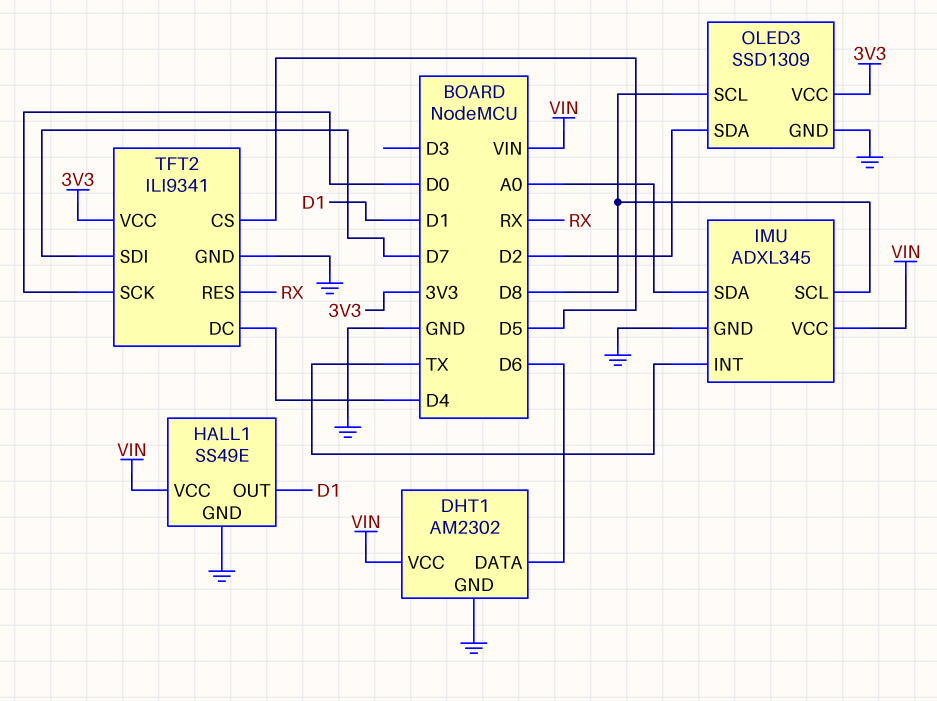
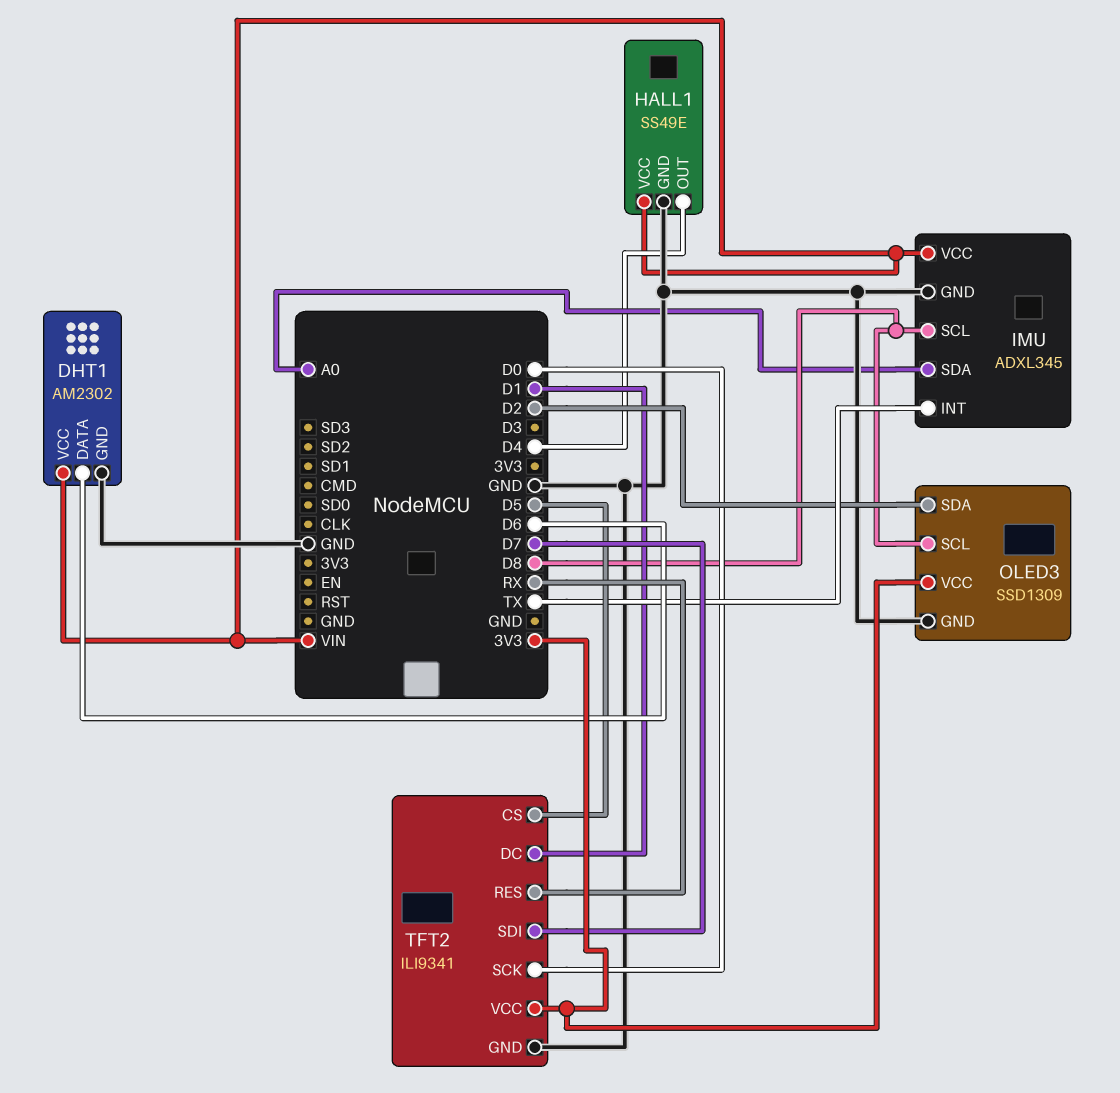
HALL1 pin OUT: D1 -> D4
TFT2 pin DC: D4 -> D1

